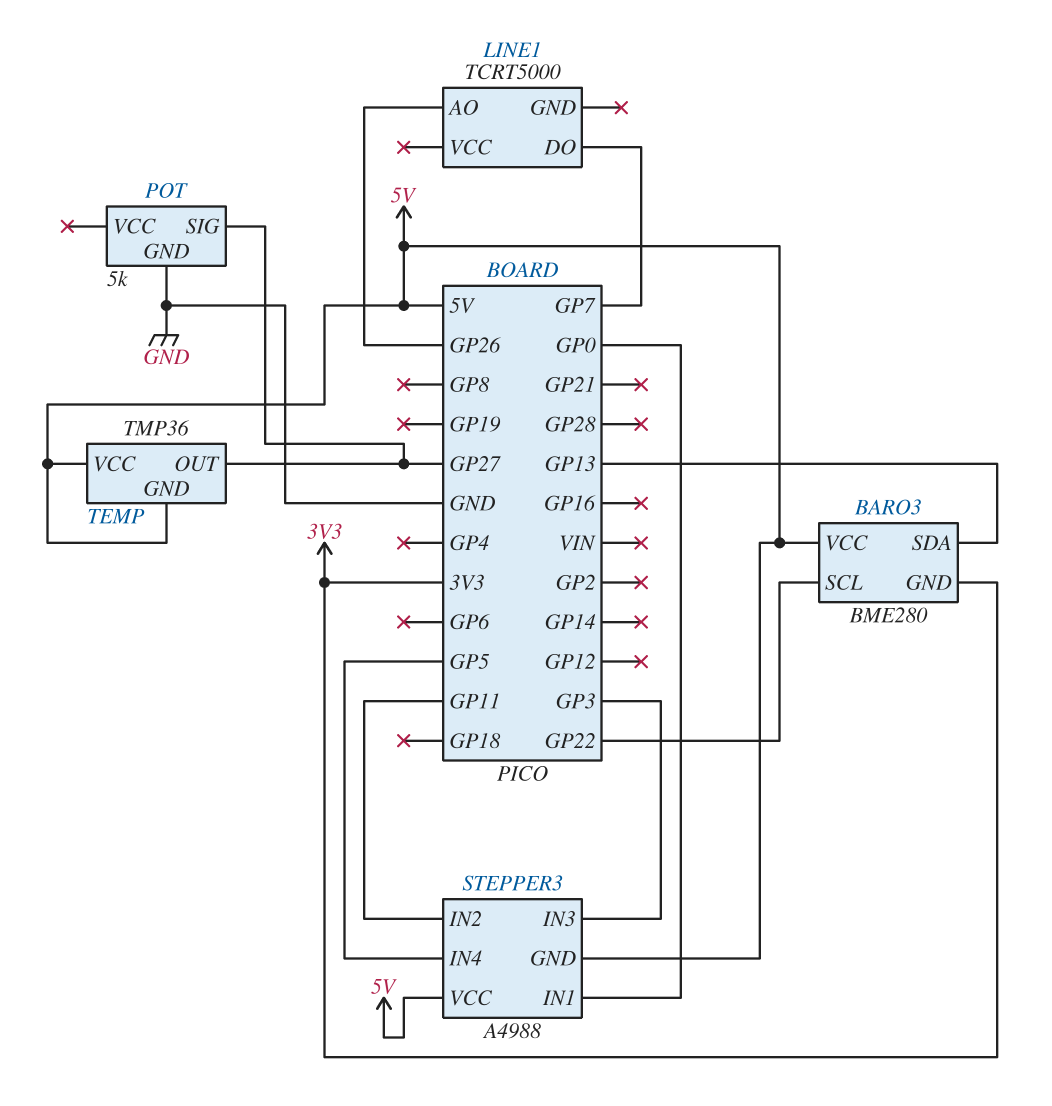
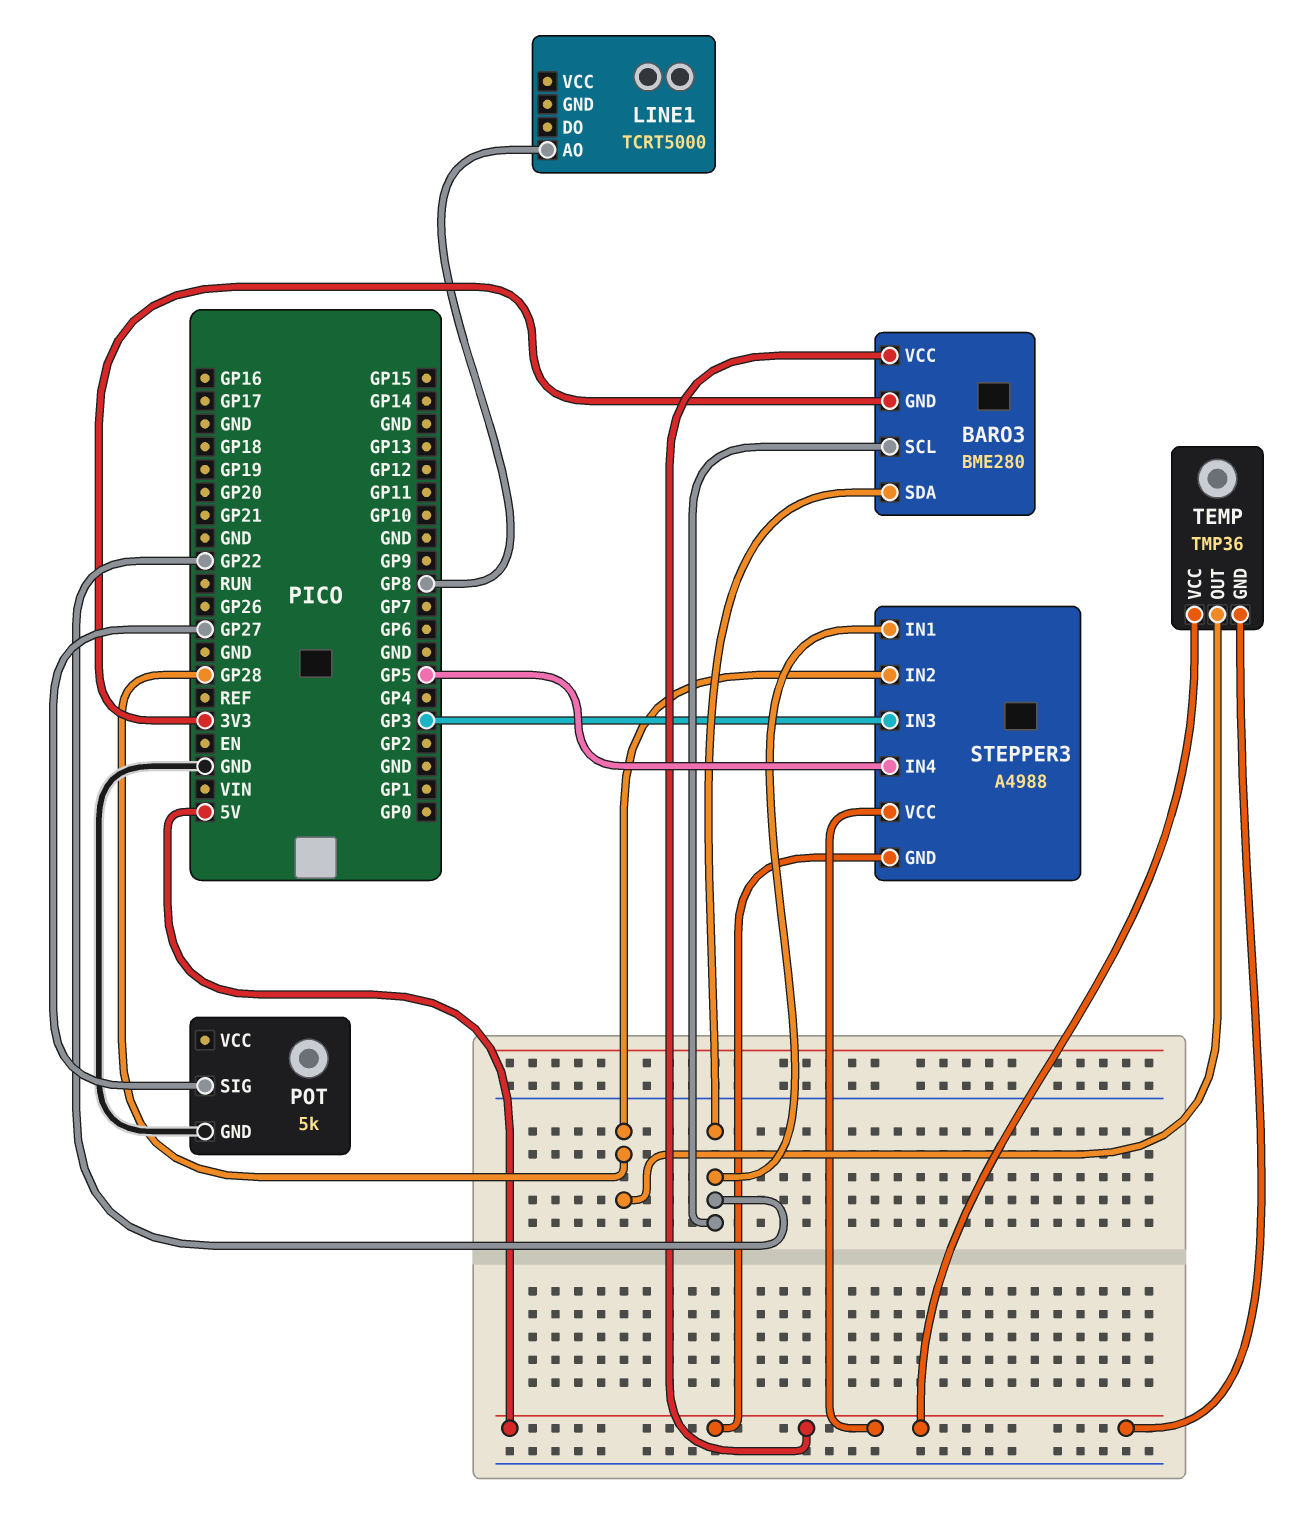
BARO3 pin SDA: GP13 -> GP22
LINE1 pin AO: GP26 -> GP8
LINE1 pin DO: GP7 -> none
STEPPER3 pin IN1: GP0 -> GP22
STEPPER3 pin IN2: GP11 -> GP28
TEMP pin OUT: GP27 -> GP28

